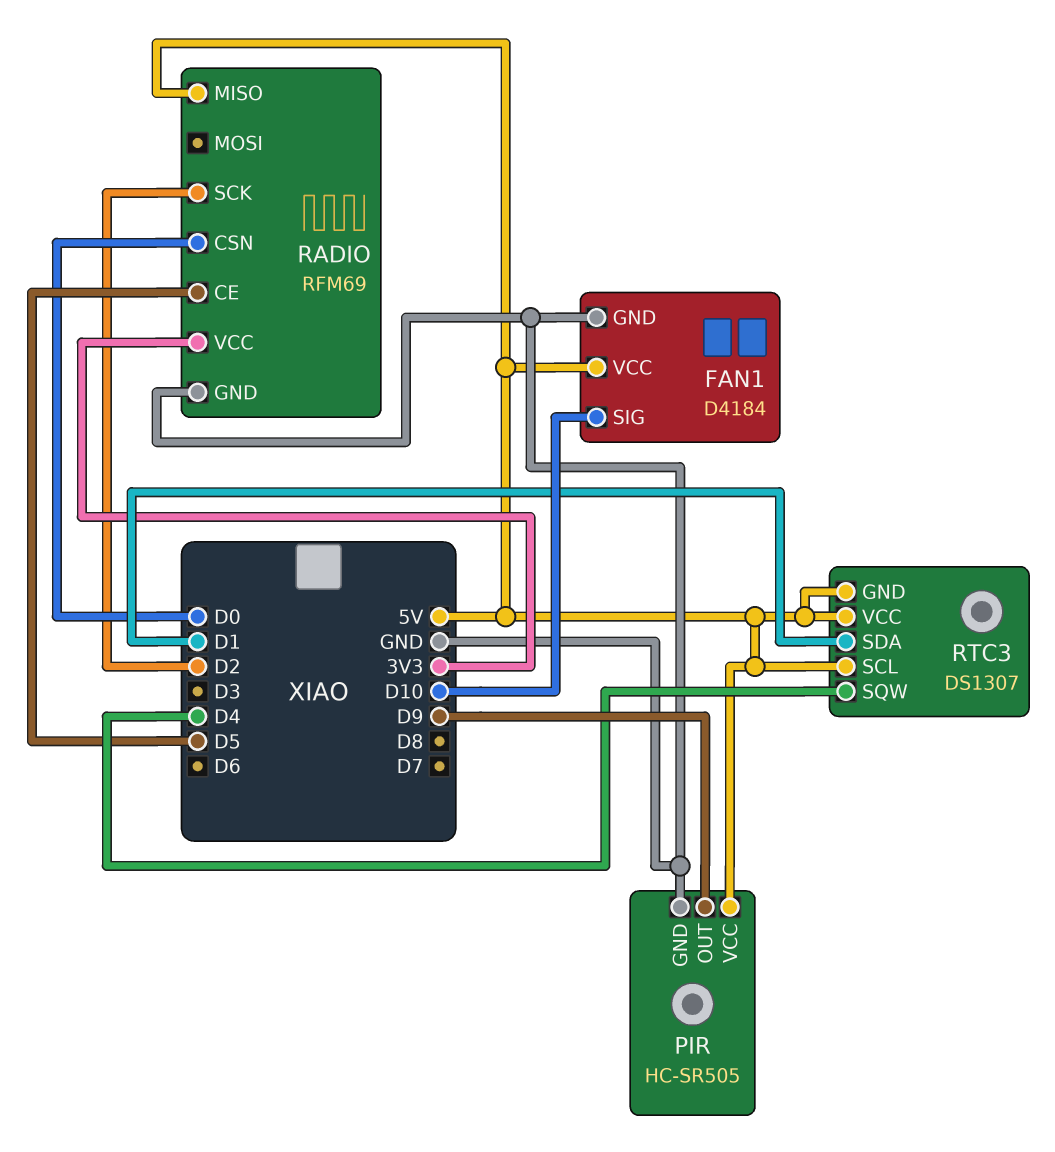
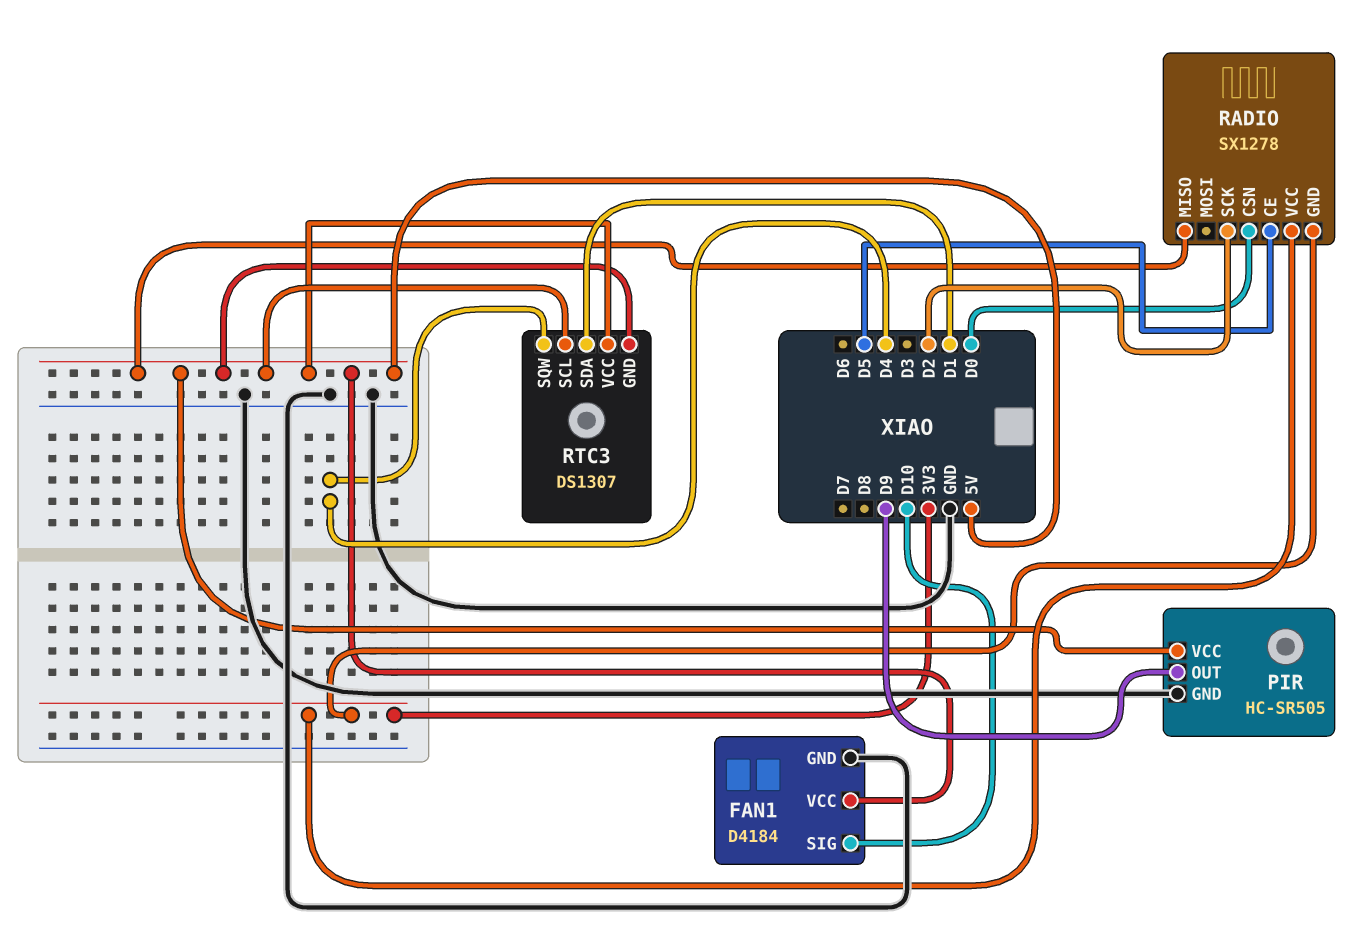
RADIO: RFM69 -> SX1278
RADIO pin GND: GND -> 3V3

